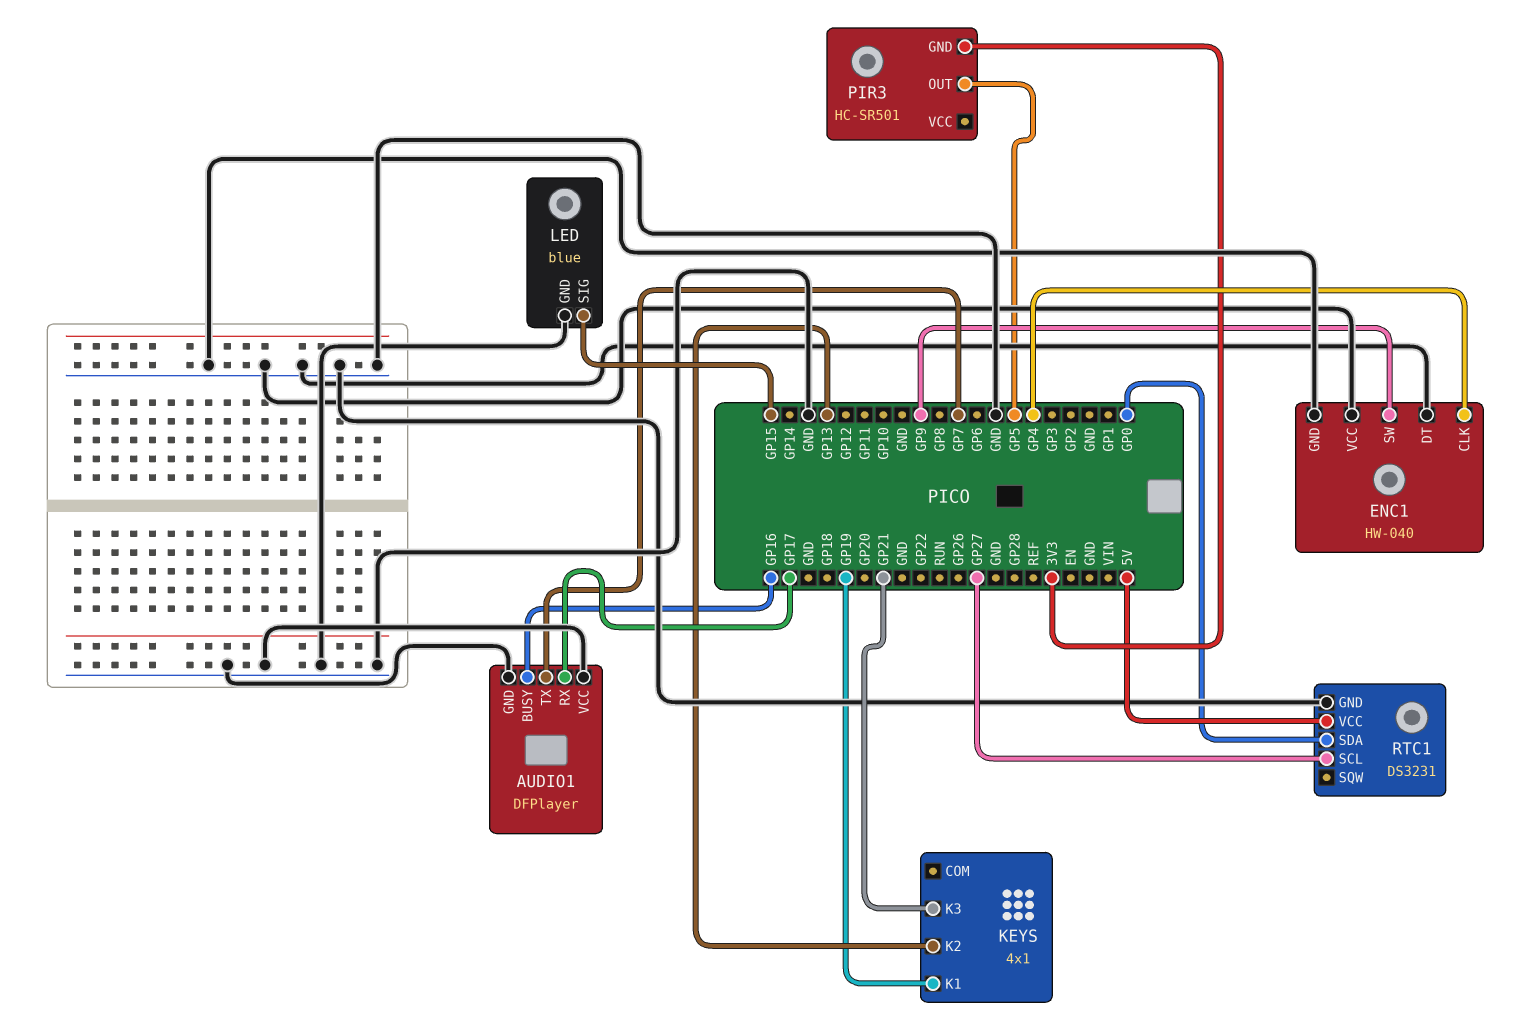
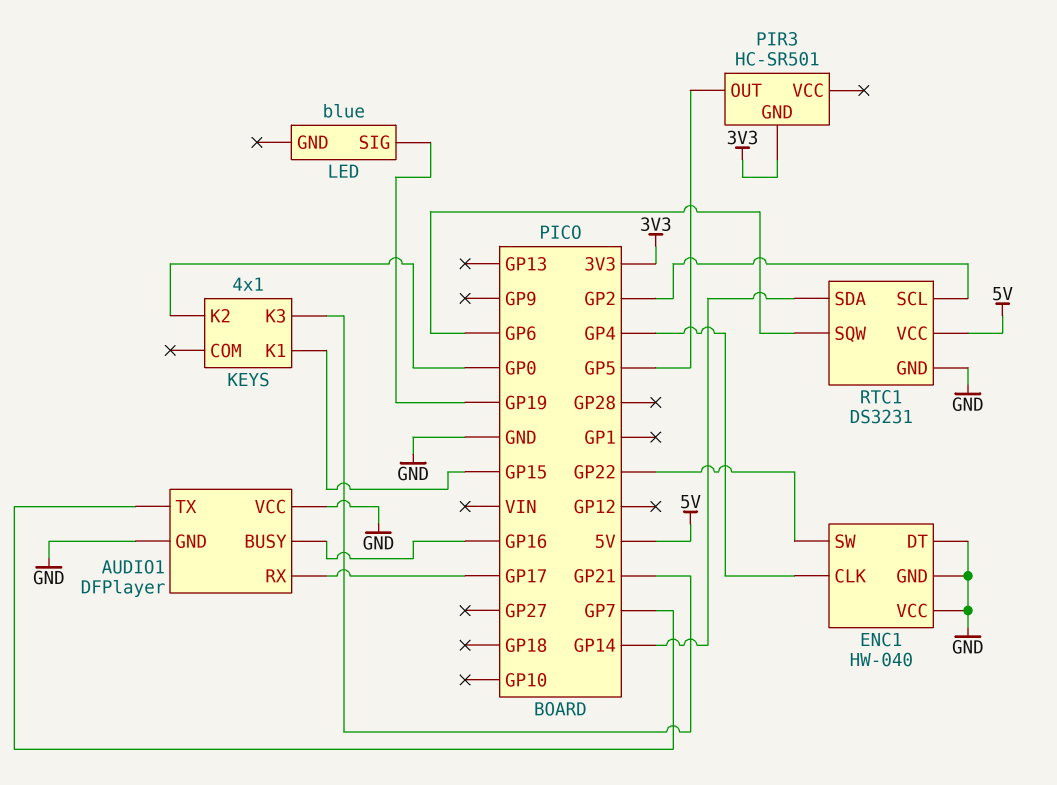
ENC1 pin SW: GP9 -> GP22
KEYS pin K1: GP19 -> GP15
KEYS pin K2: GP13 -> GP0
LED pin GND: GND -> none
LED pin SIG: GP15 -> GP19
RTC1 pin SCL: GP27 -> GP2
RTC1 pin SDA: GP0 -> GP14
RTC1 pin SQW: none -> GP6

